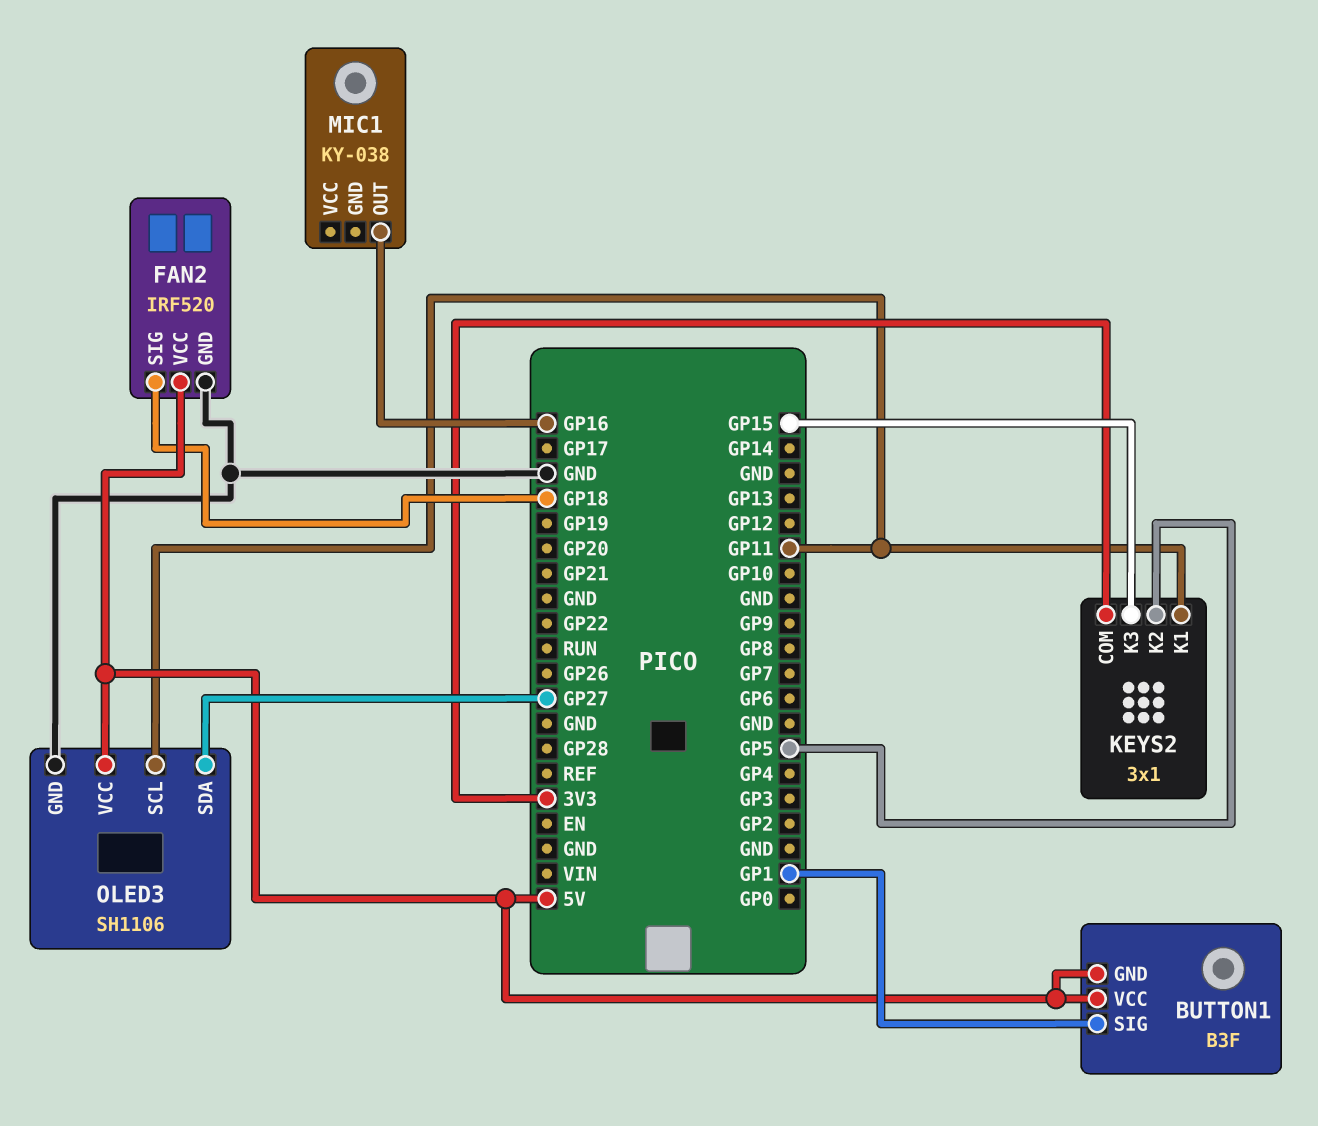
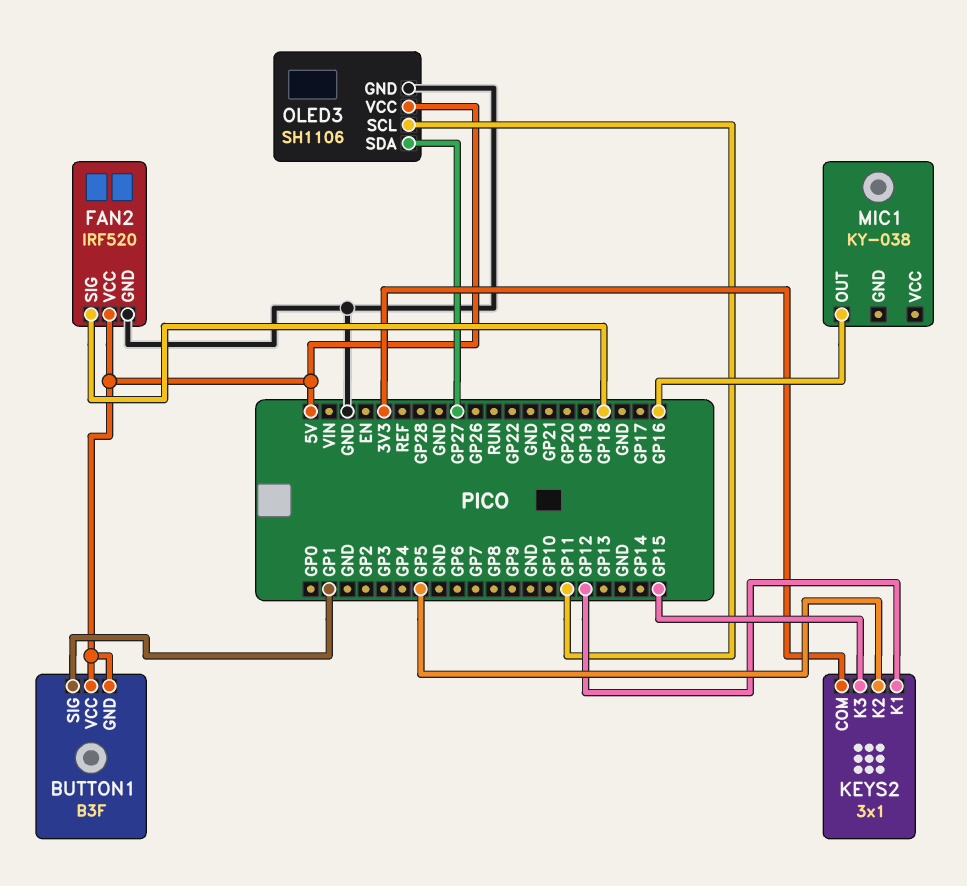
KEYS2 pin K1: GP11 -> GP12

